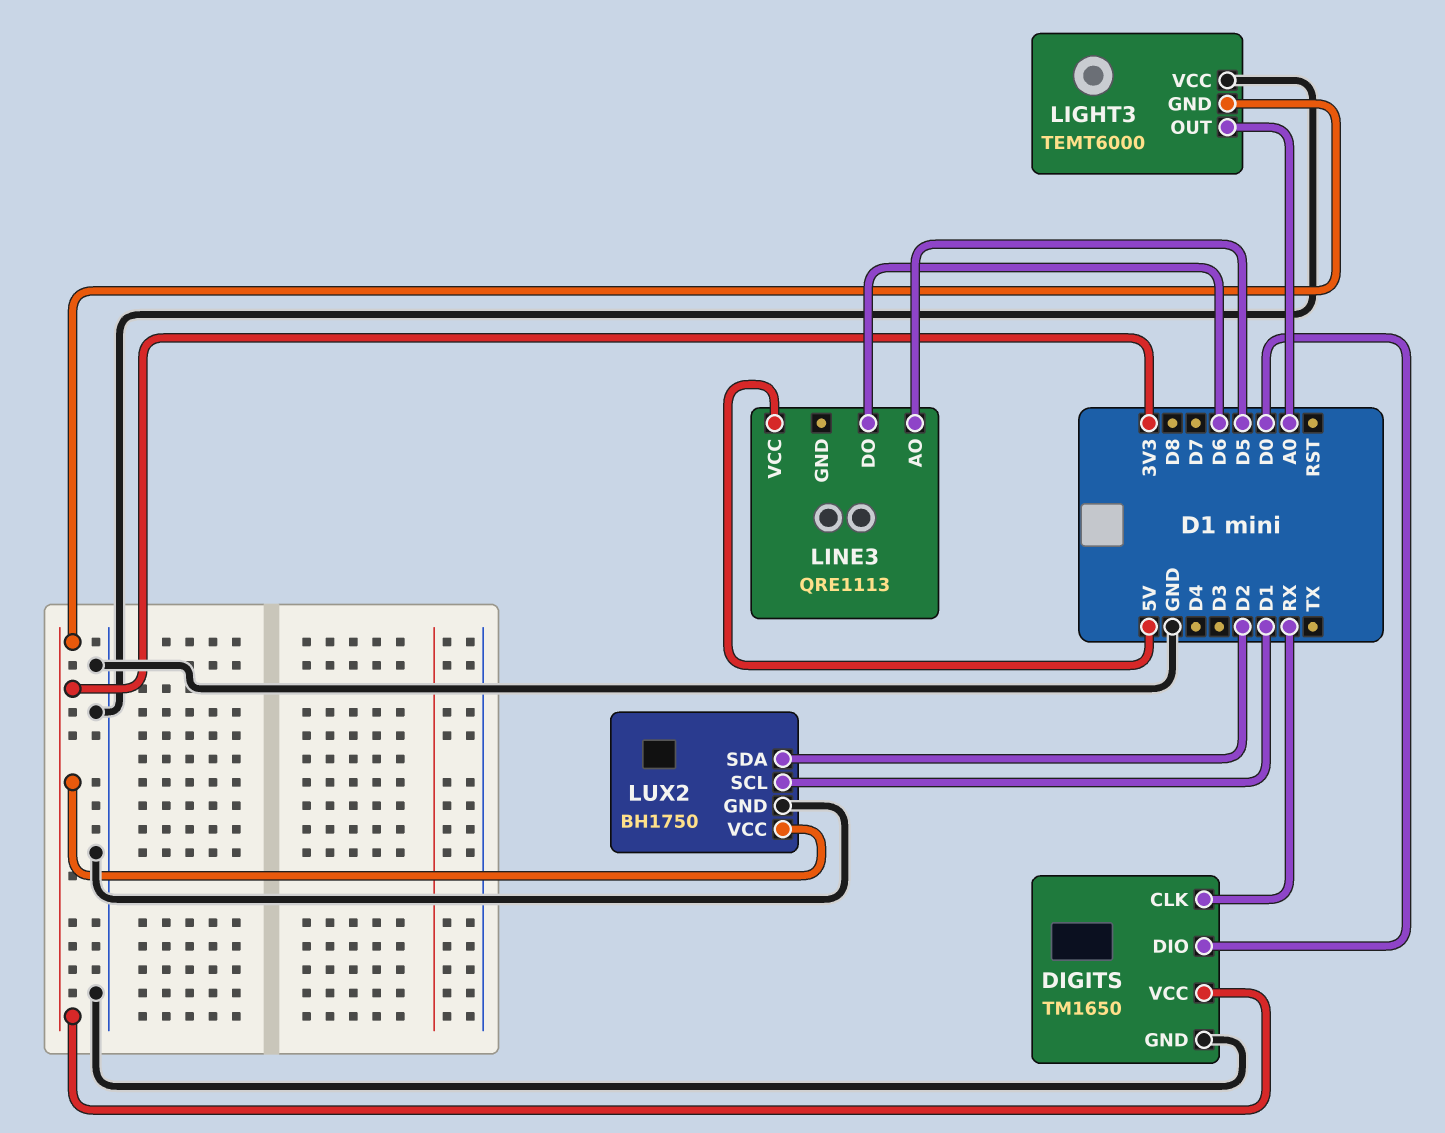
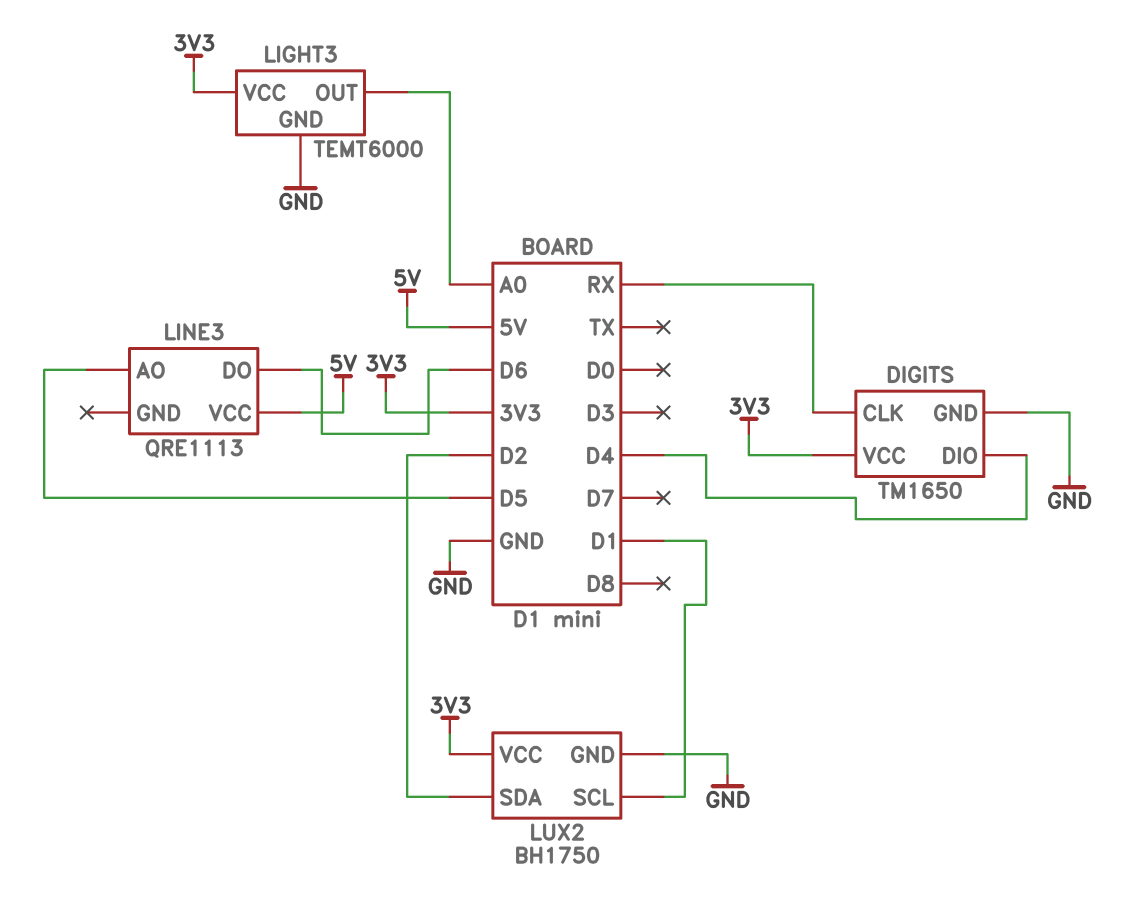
DIGITS pin DIO: D0 -> D4
LIGHT3 pin GND: 3V3 -> GND
LIGHT3 pin VCC: GND -> 3V3

